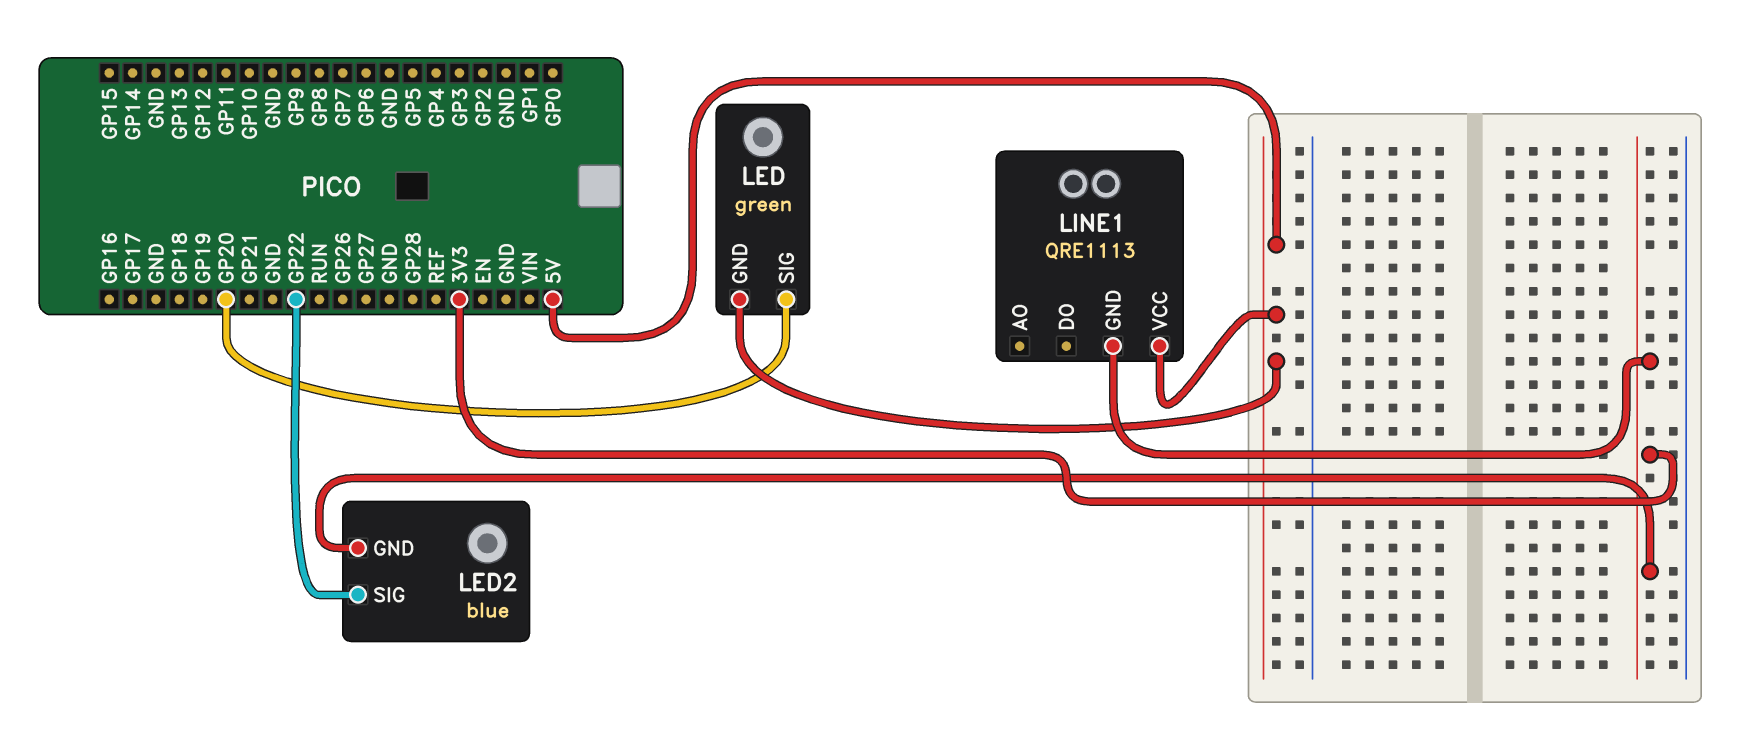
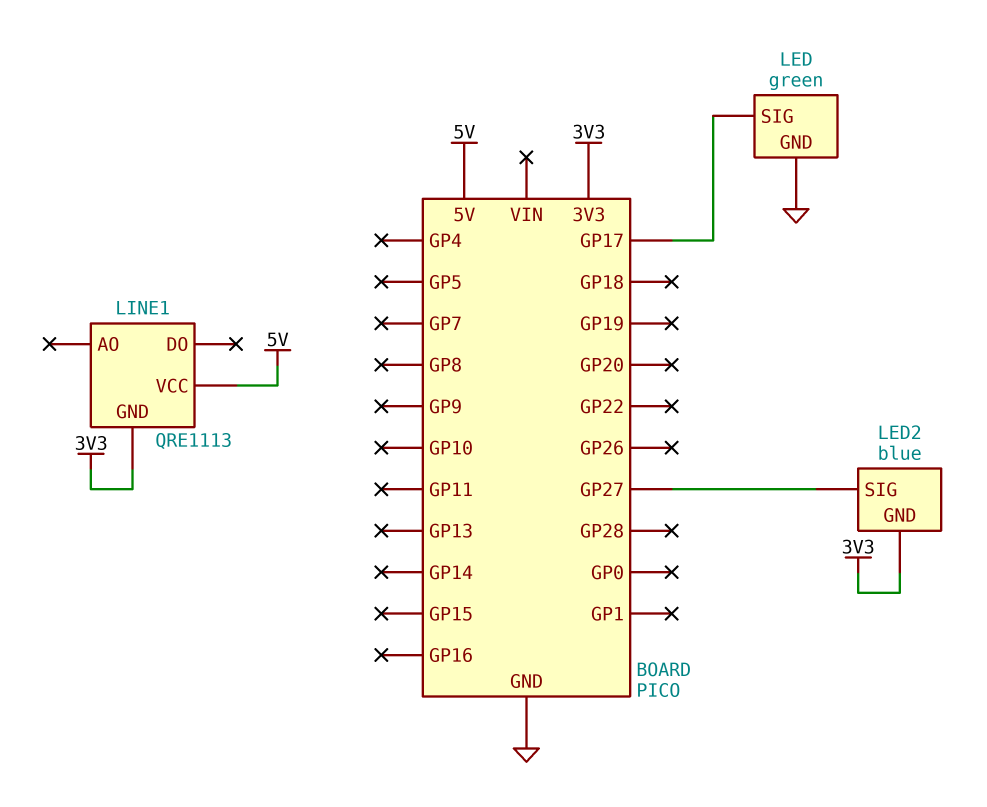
LED pin GND: 5V -> GND
LED pin SIG: GP20 -> GP17
LED2 pin SIG: GP22 -> GP27

